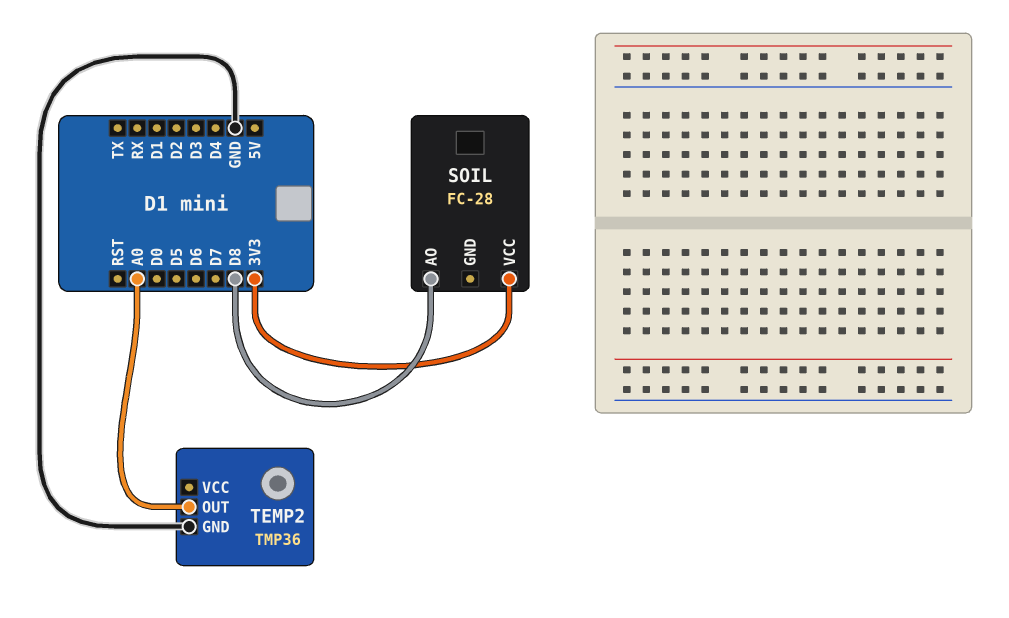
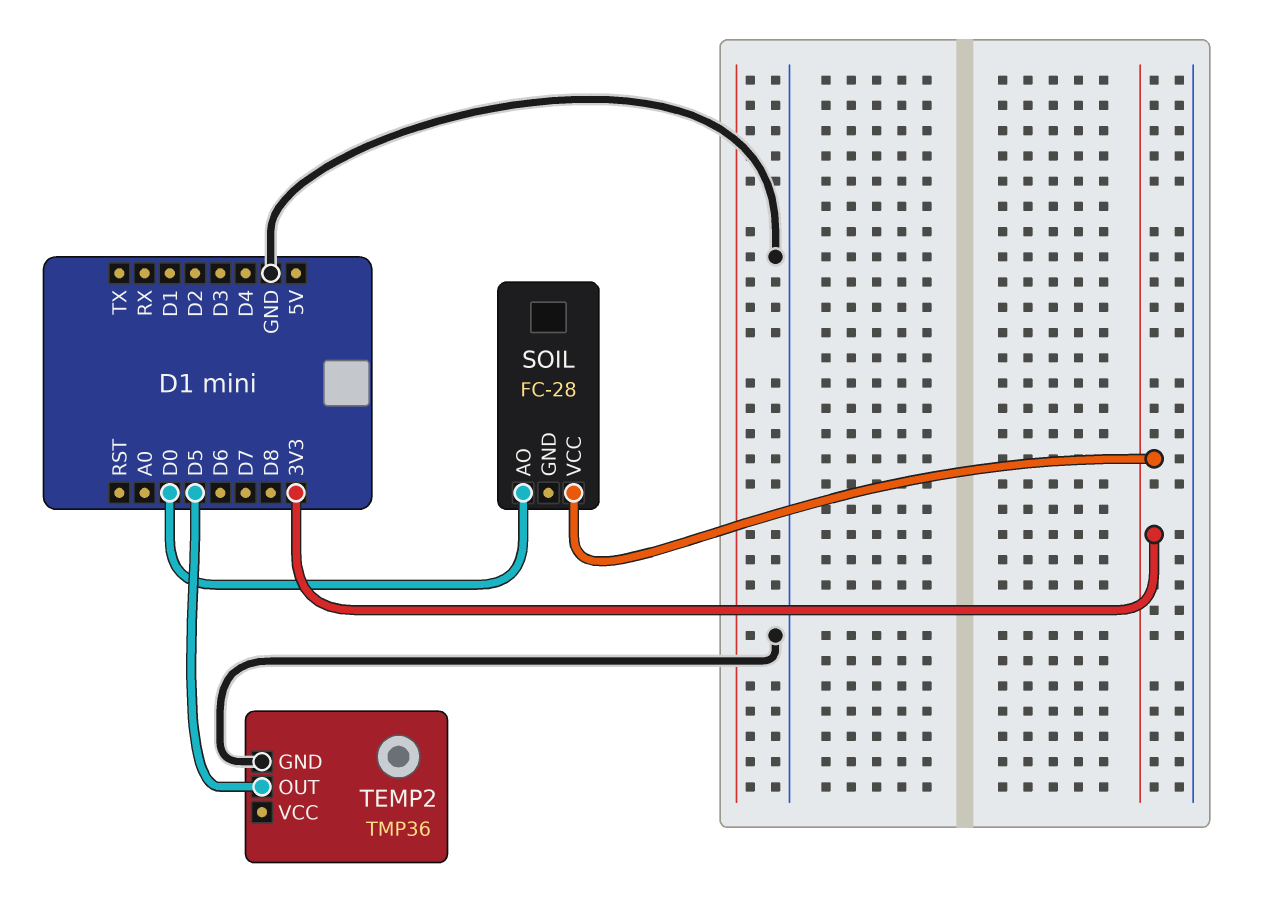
SOIL pin AO: D8 -> D0
TEMP2 pin OUT: A0 -> D5

